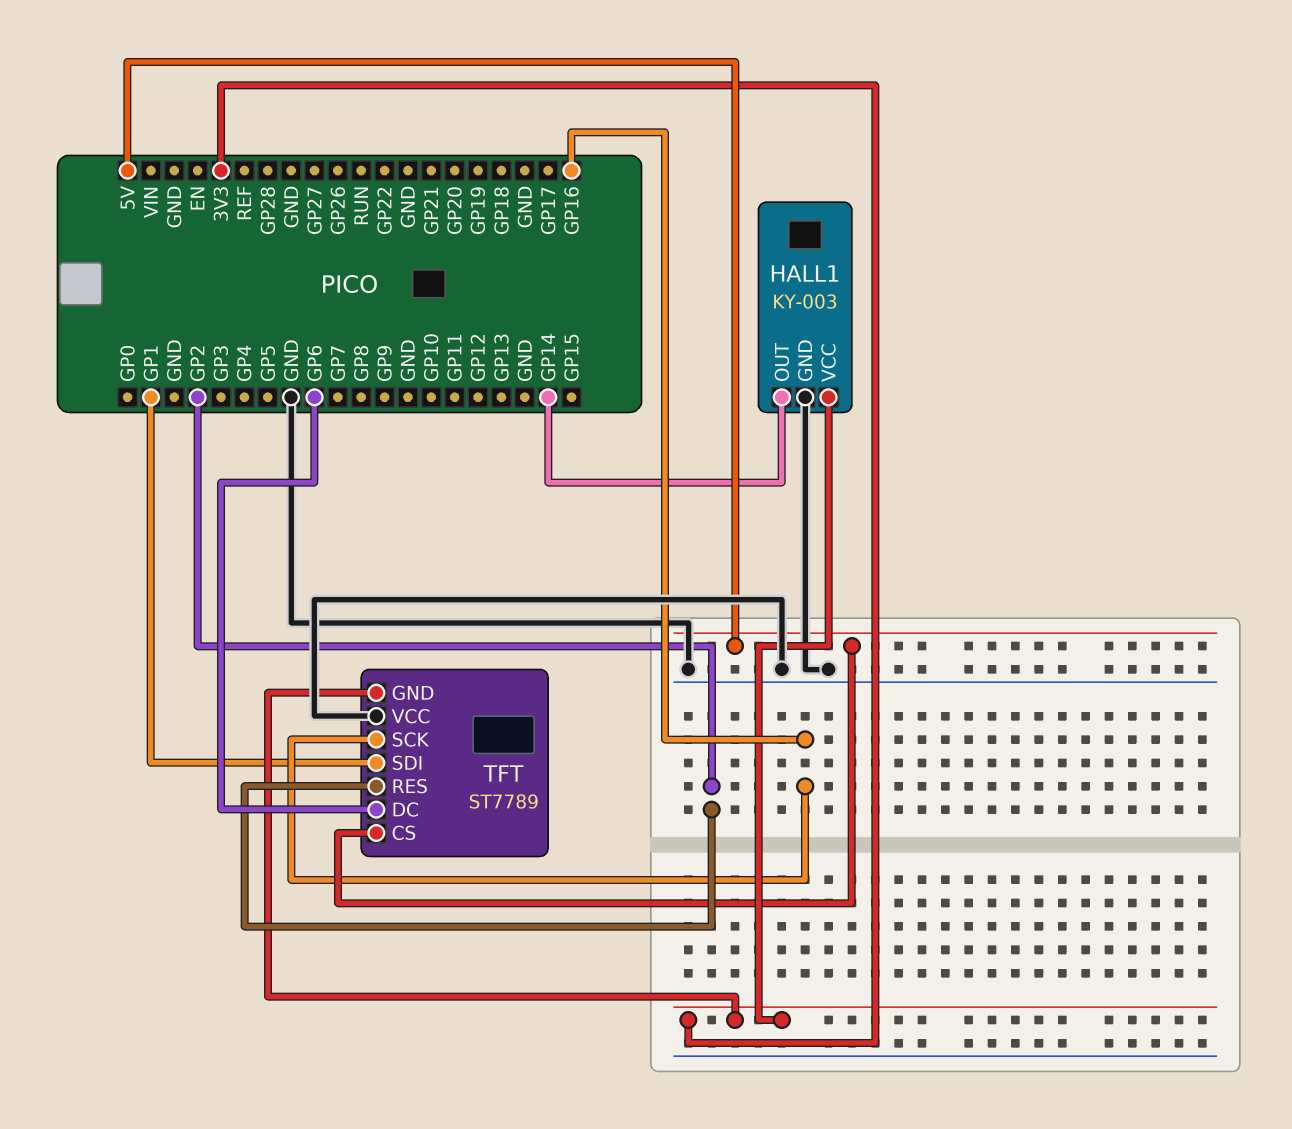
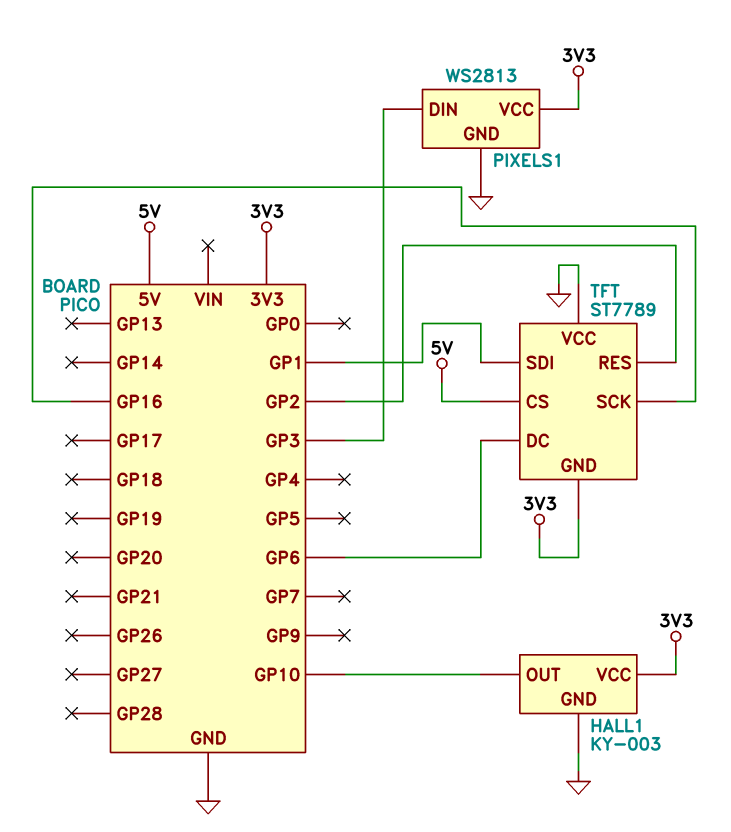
HALL1 pin OUT: GP14 -> GP10
PIXELS1: none -> WS2813
PIXELS1 pin DIN: none -> GP3
PIXELS1 pin GND: none -> GND
PIXELS1 pin VCC: none -> 3V3

